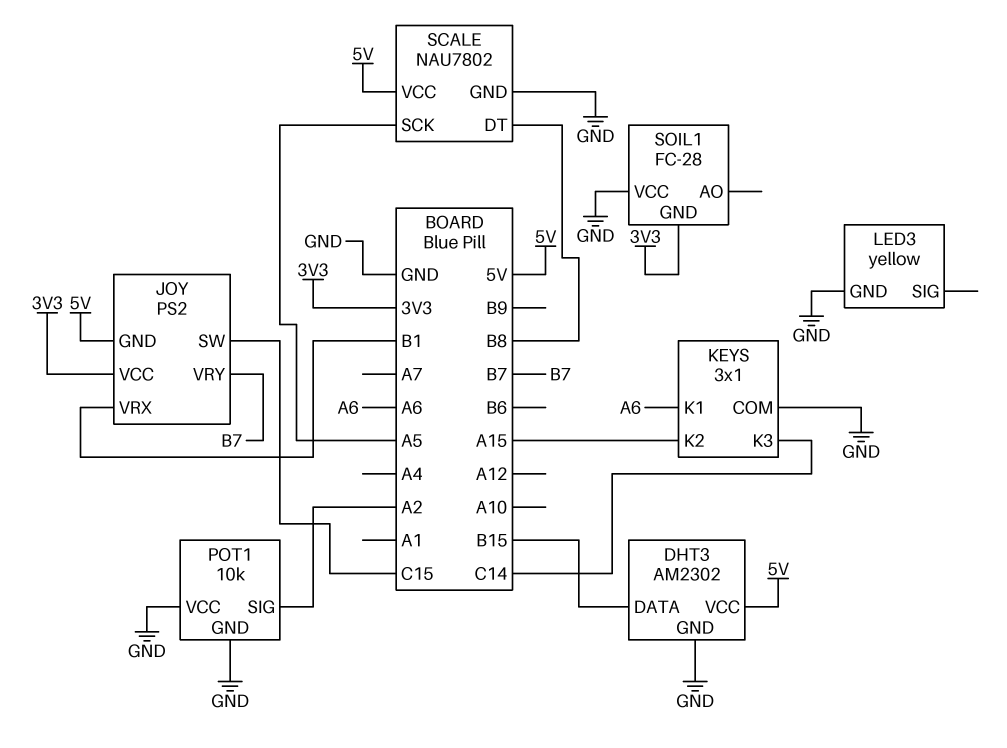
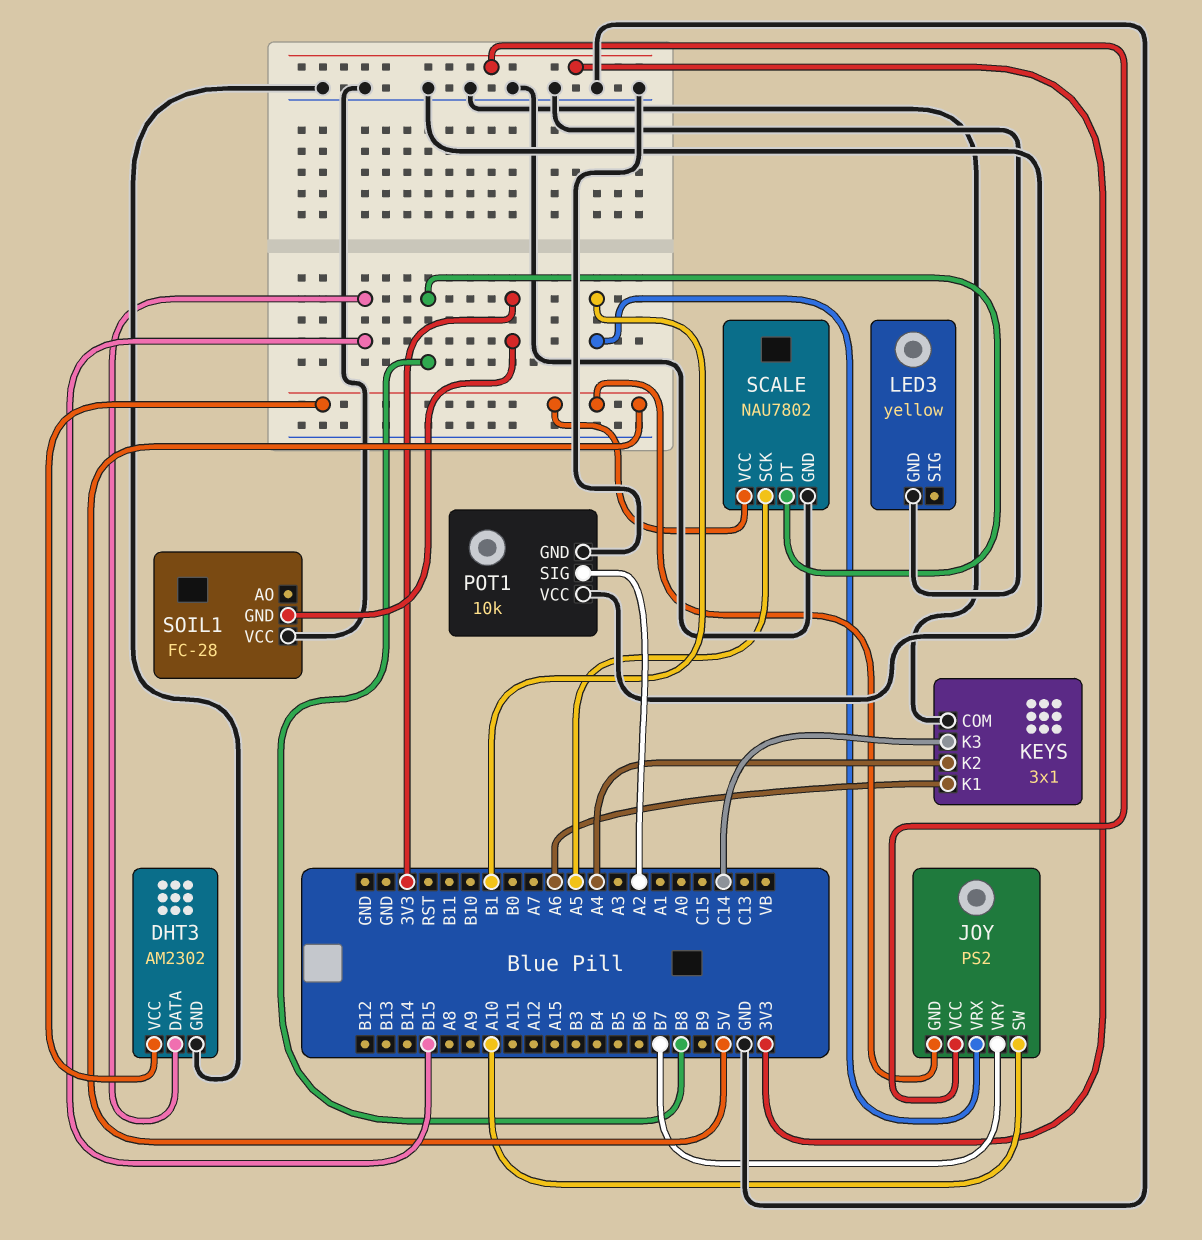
JOY pin SW: C15 -> A10
KEYS pin K2: A15 -> A4

